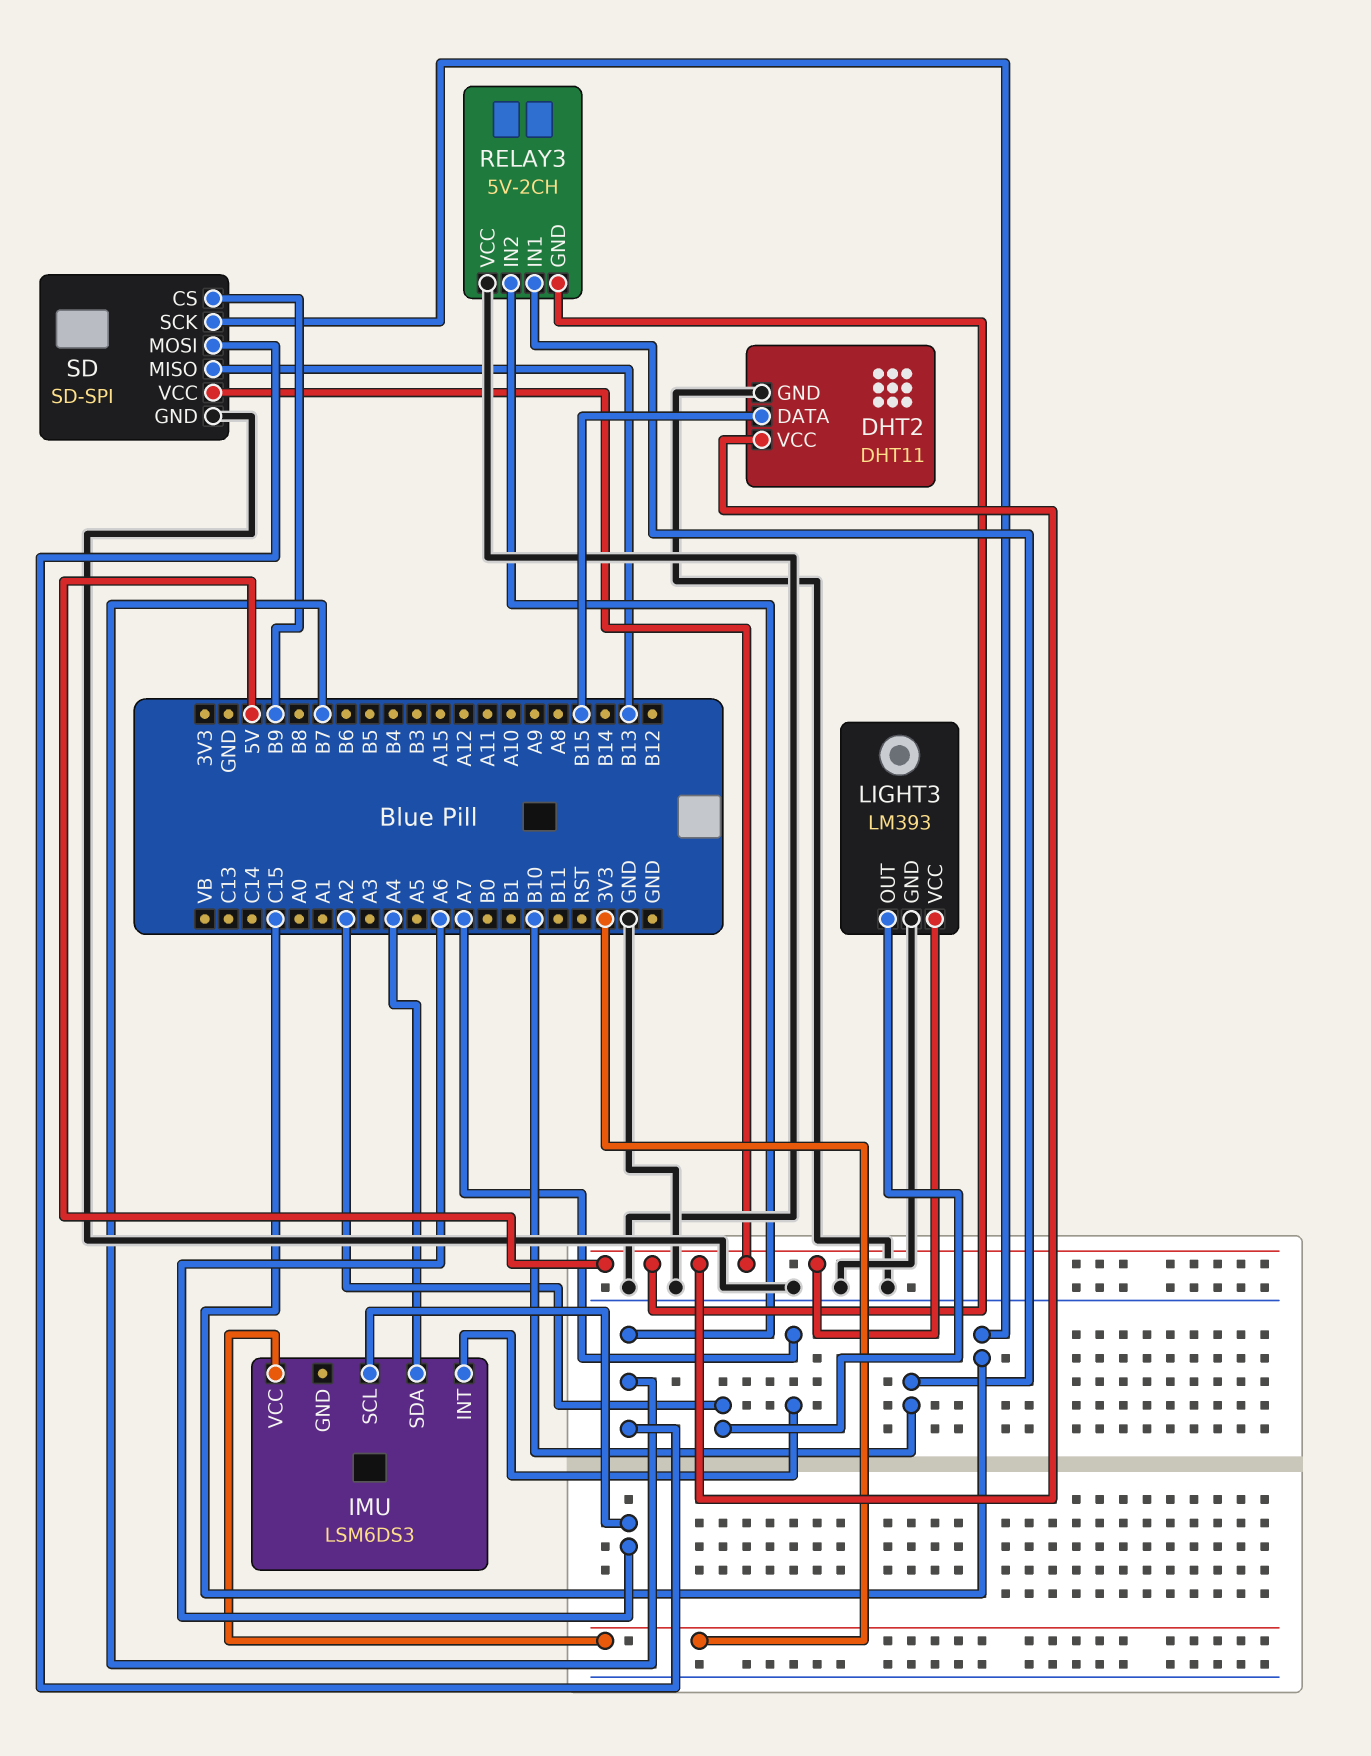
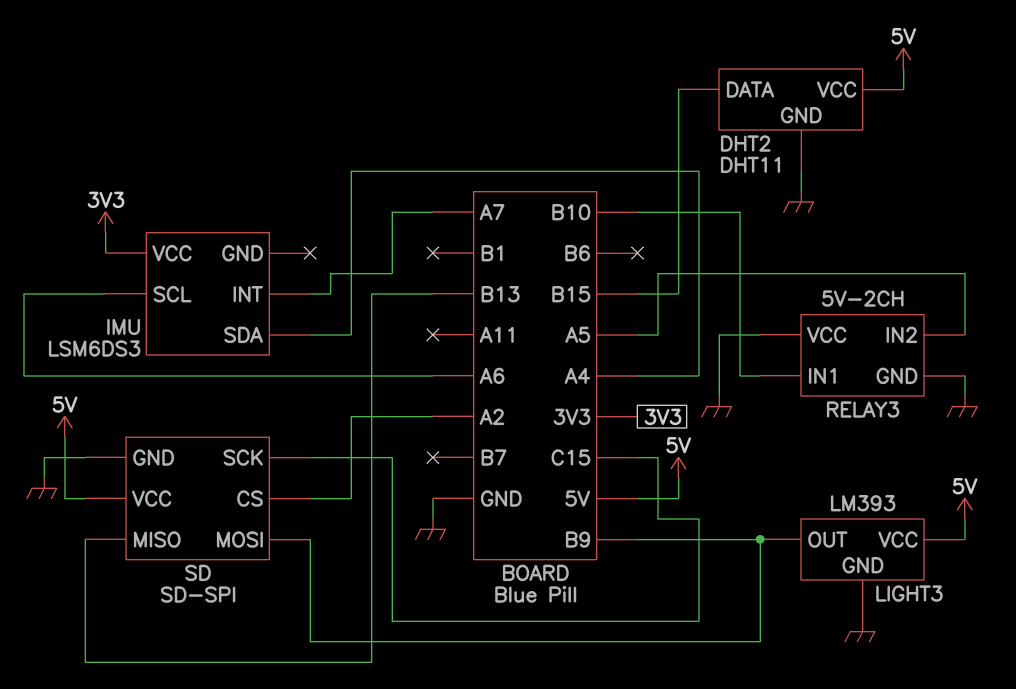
LIGHT3 pin OUT: A2 -> B9
RELAY3 pin GND: 5V -> GND
RELAY3 pin IN2: B7 -> A5
SD pin CS: B9 -> A2
SD pin MOSI: B7 -> B9

